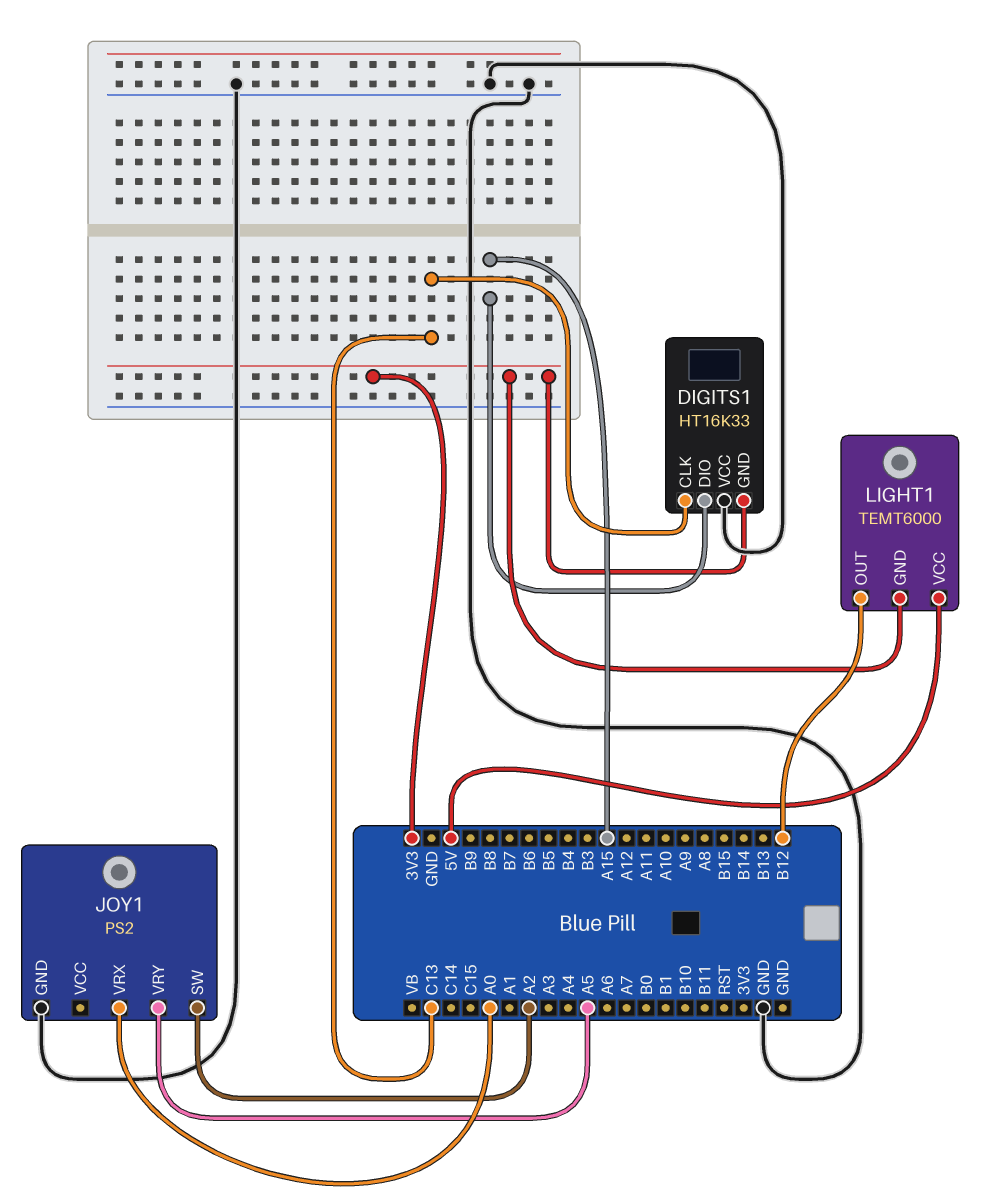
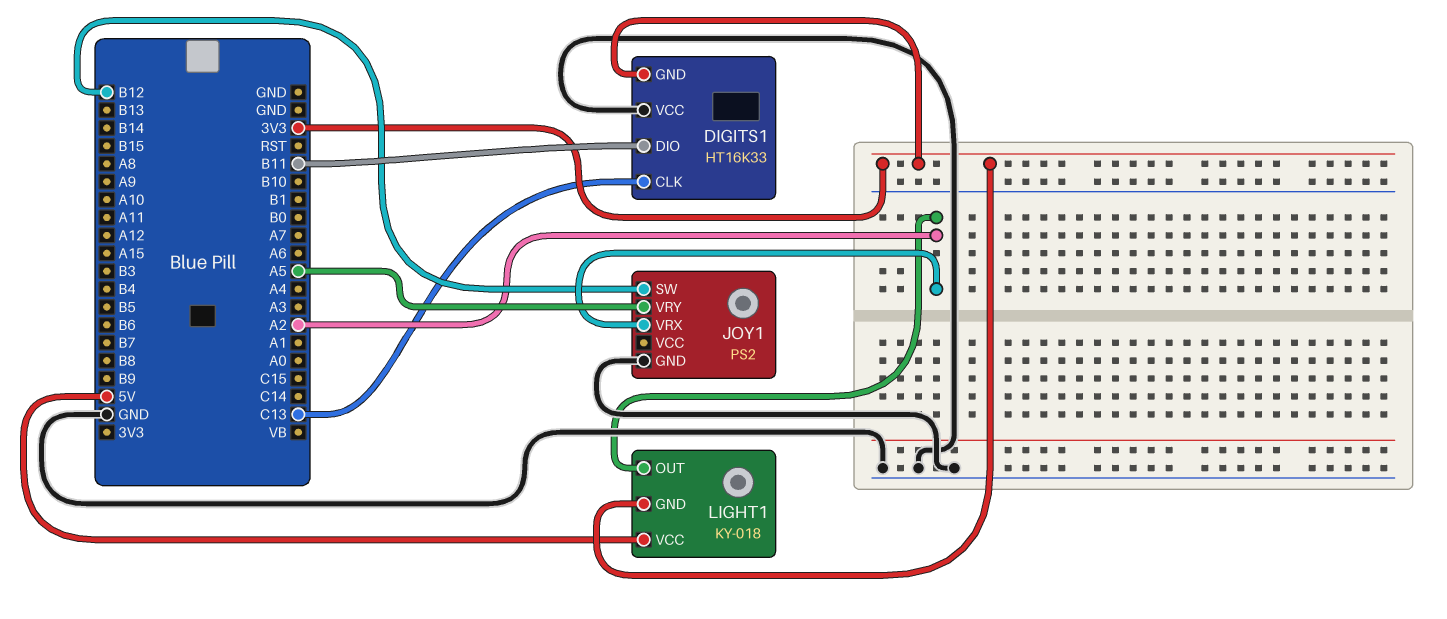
DIGITS1 pin DIO: A15 -> B11
JOY1 pin SW: A2 -> B12
JOY1 pin VRX: A0 -> A2
LIGHT1: TEMT6000 -> KY-018
LIGHT1 pin OUT: B12 -> A2

